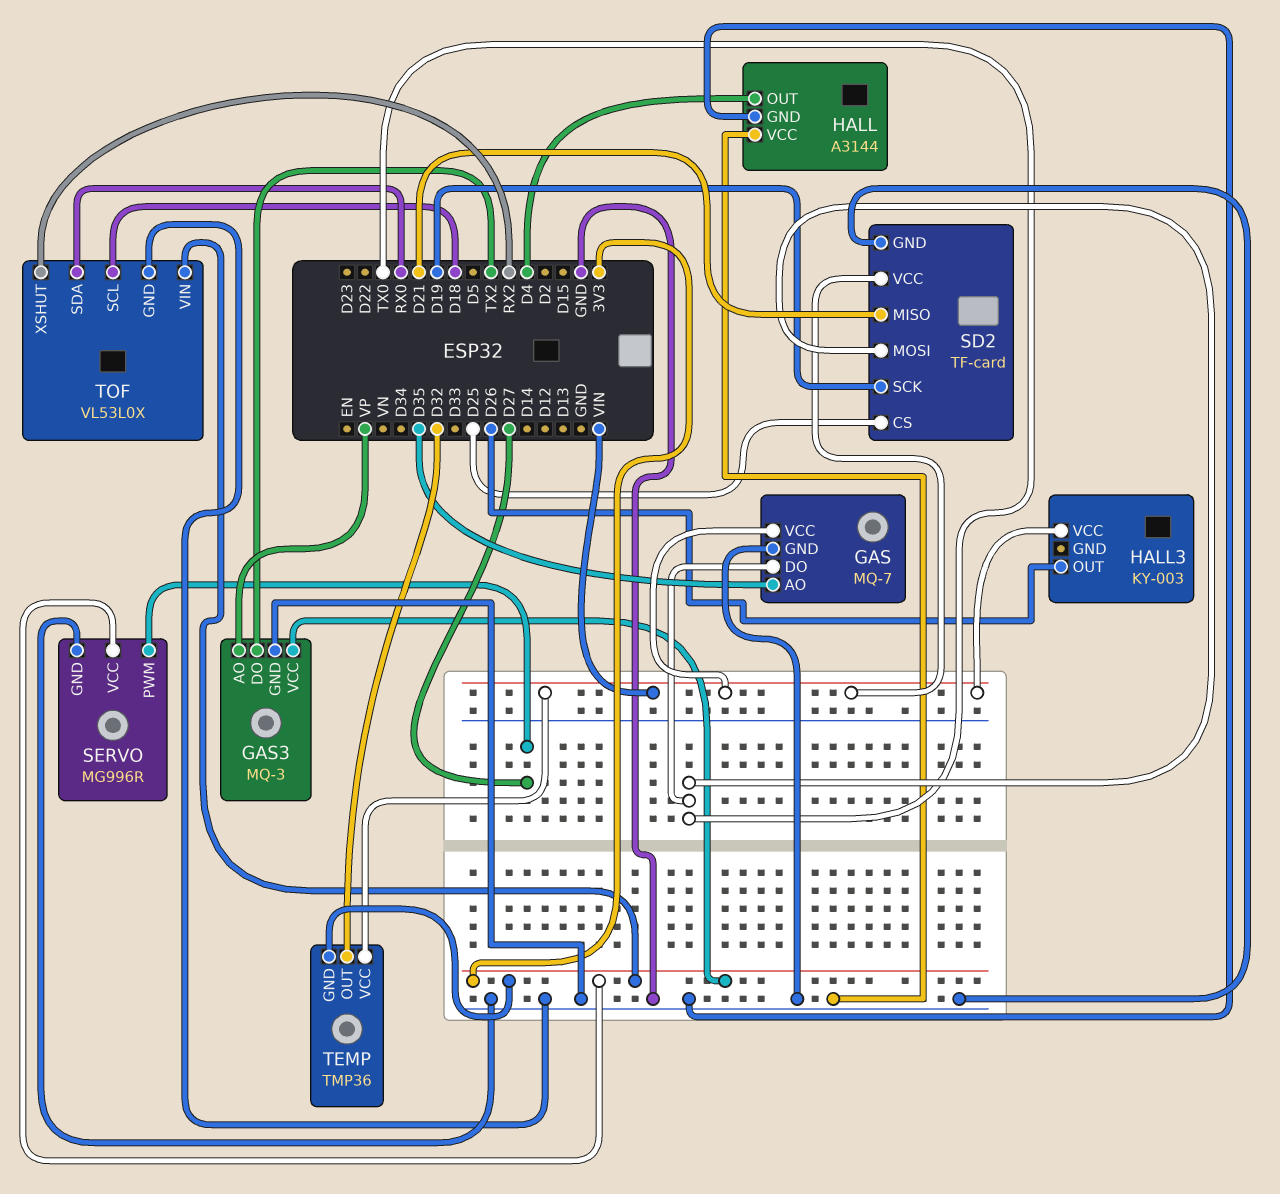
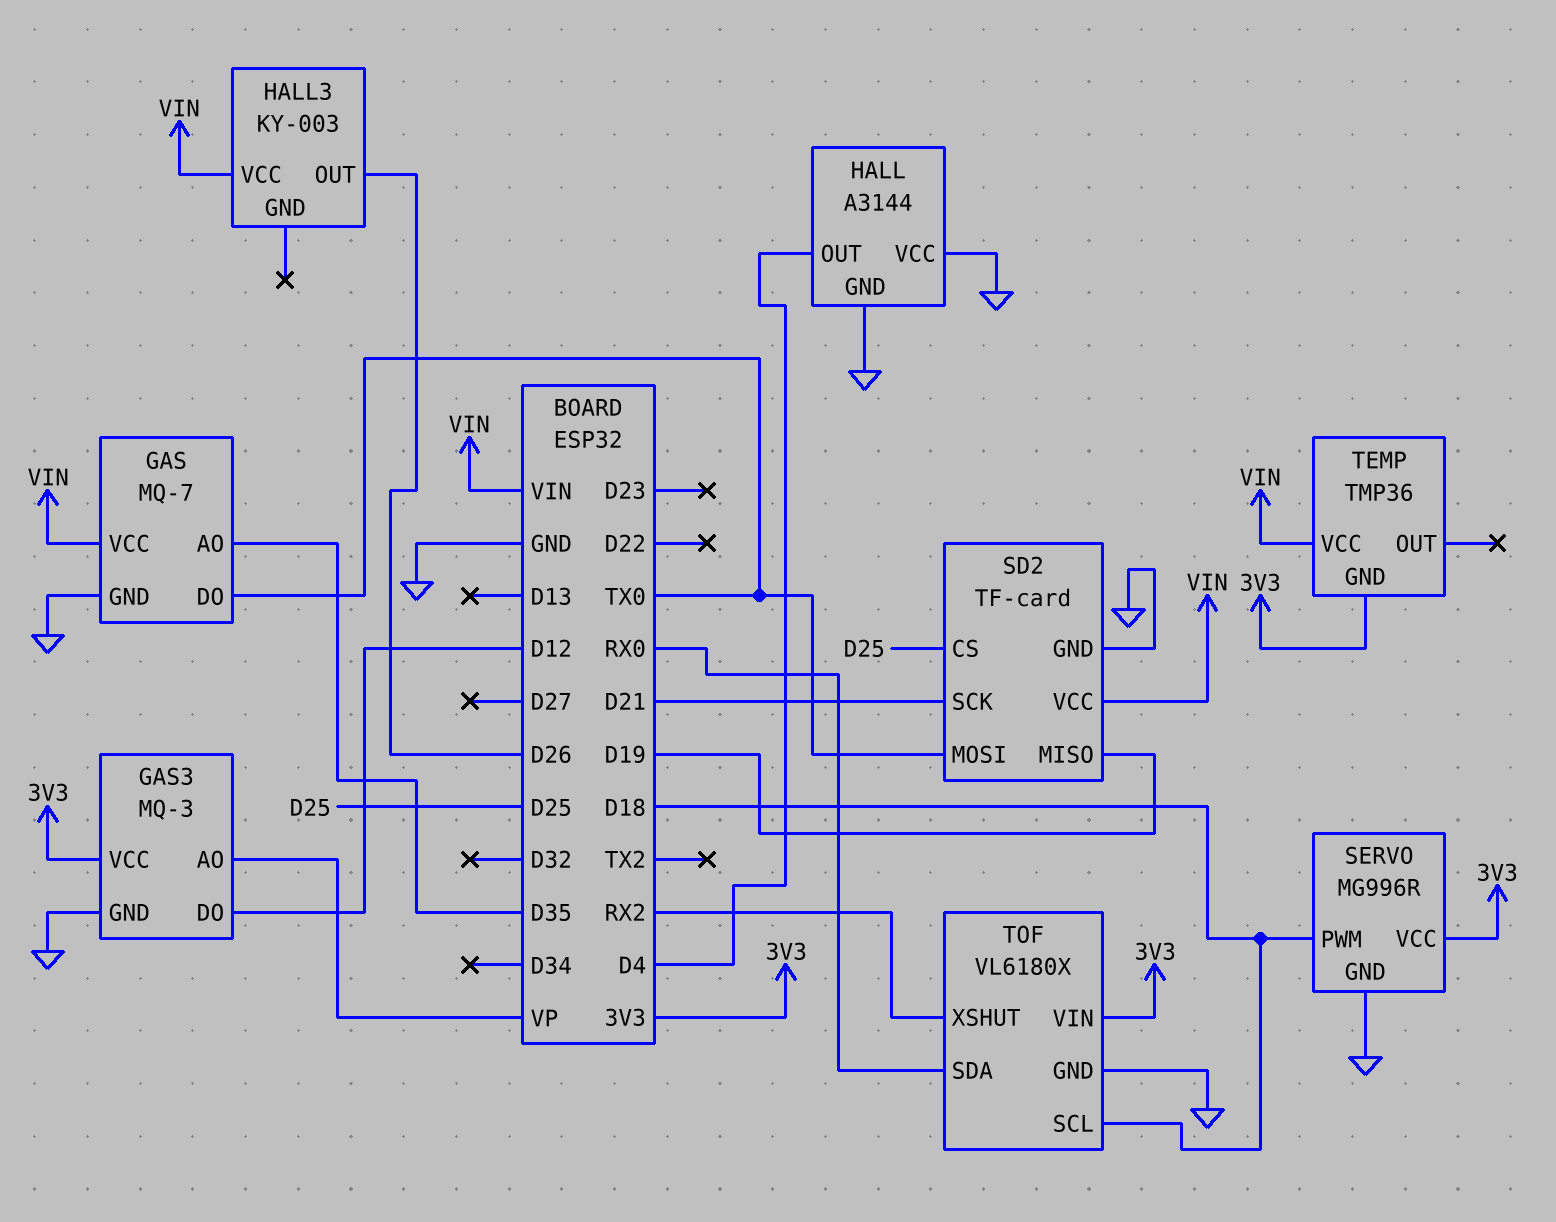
GAS3 pin DO: TX2 -> D12
SD2 pin MISO: D21 -> D19
SD2 pin SCK: D19 -> D21
SERVO pin PWM: D27 -> D18
TEMP pin OUT: D32 -> none
TOF: VL53L0X -> VL6180X

